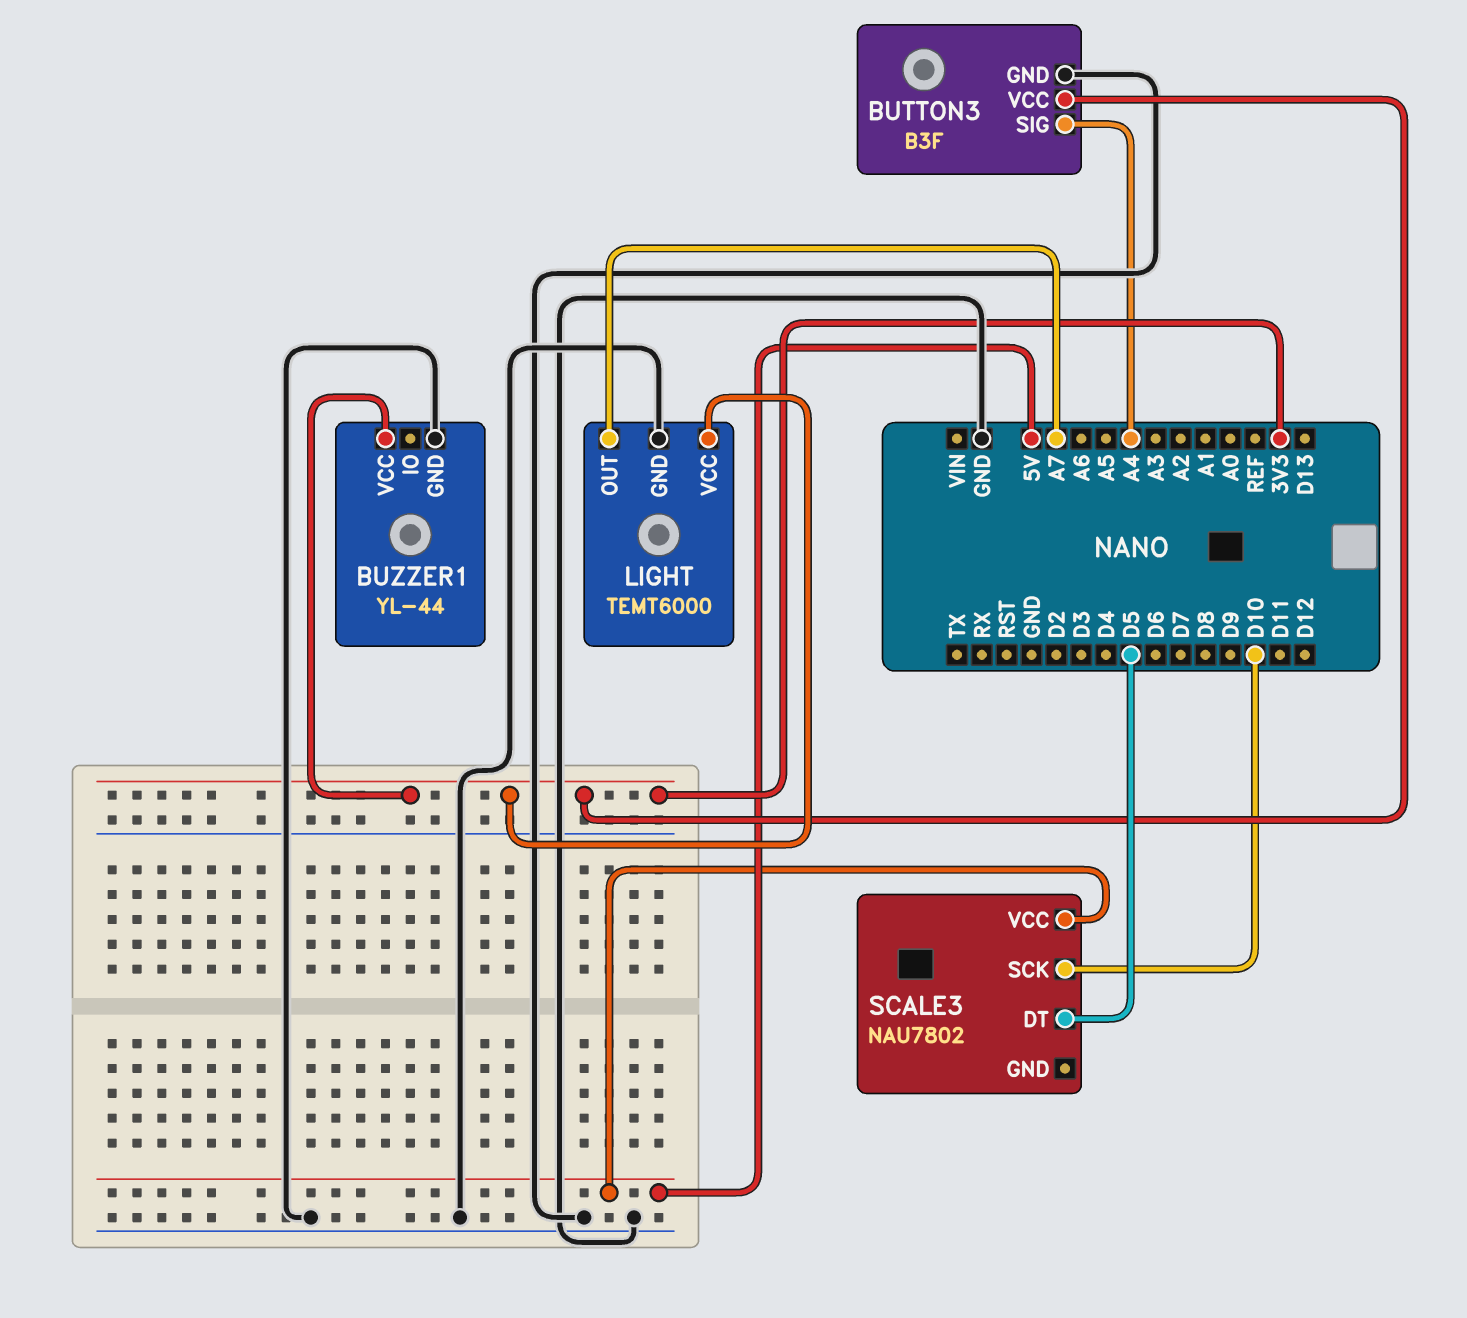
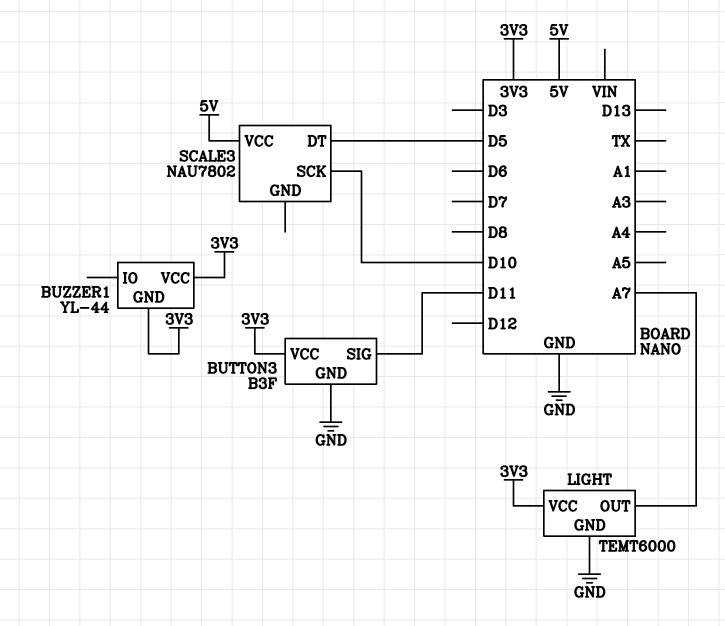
BUTTON3 pin SIG: A4 -> D11
BUZZER1 pin GND: GND -> 3V3

